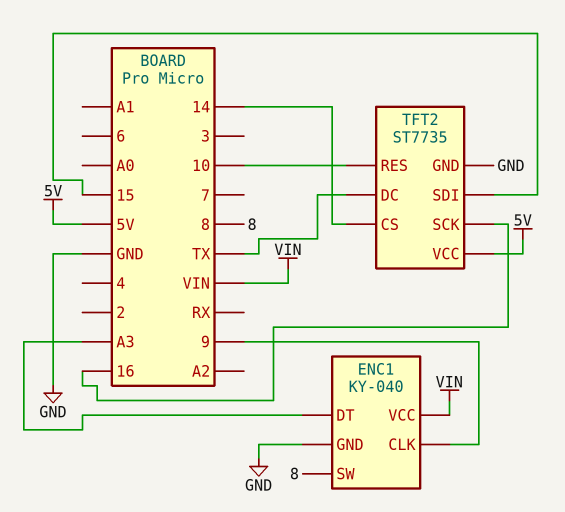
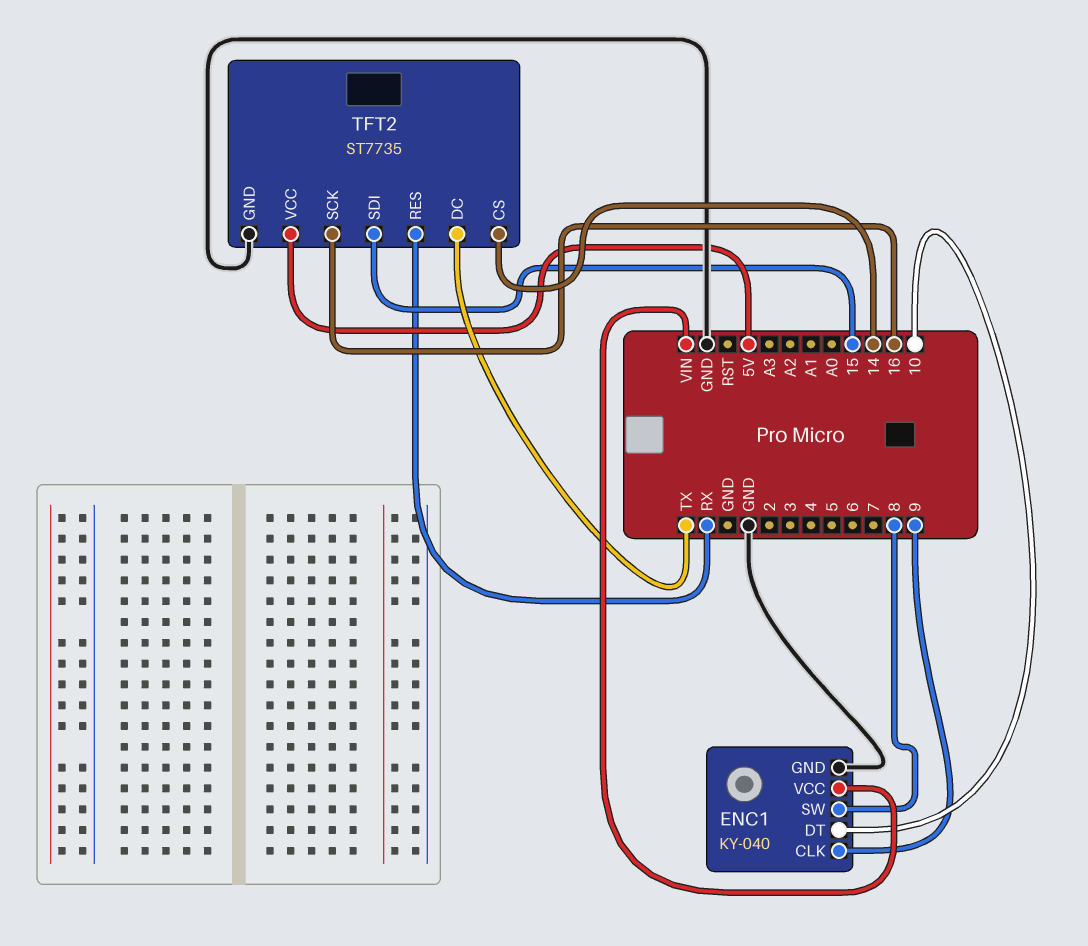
ENC1 pin DT: A3 -> 10
TFT2 pin RES: 10 -> RX

